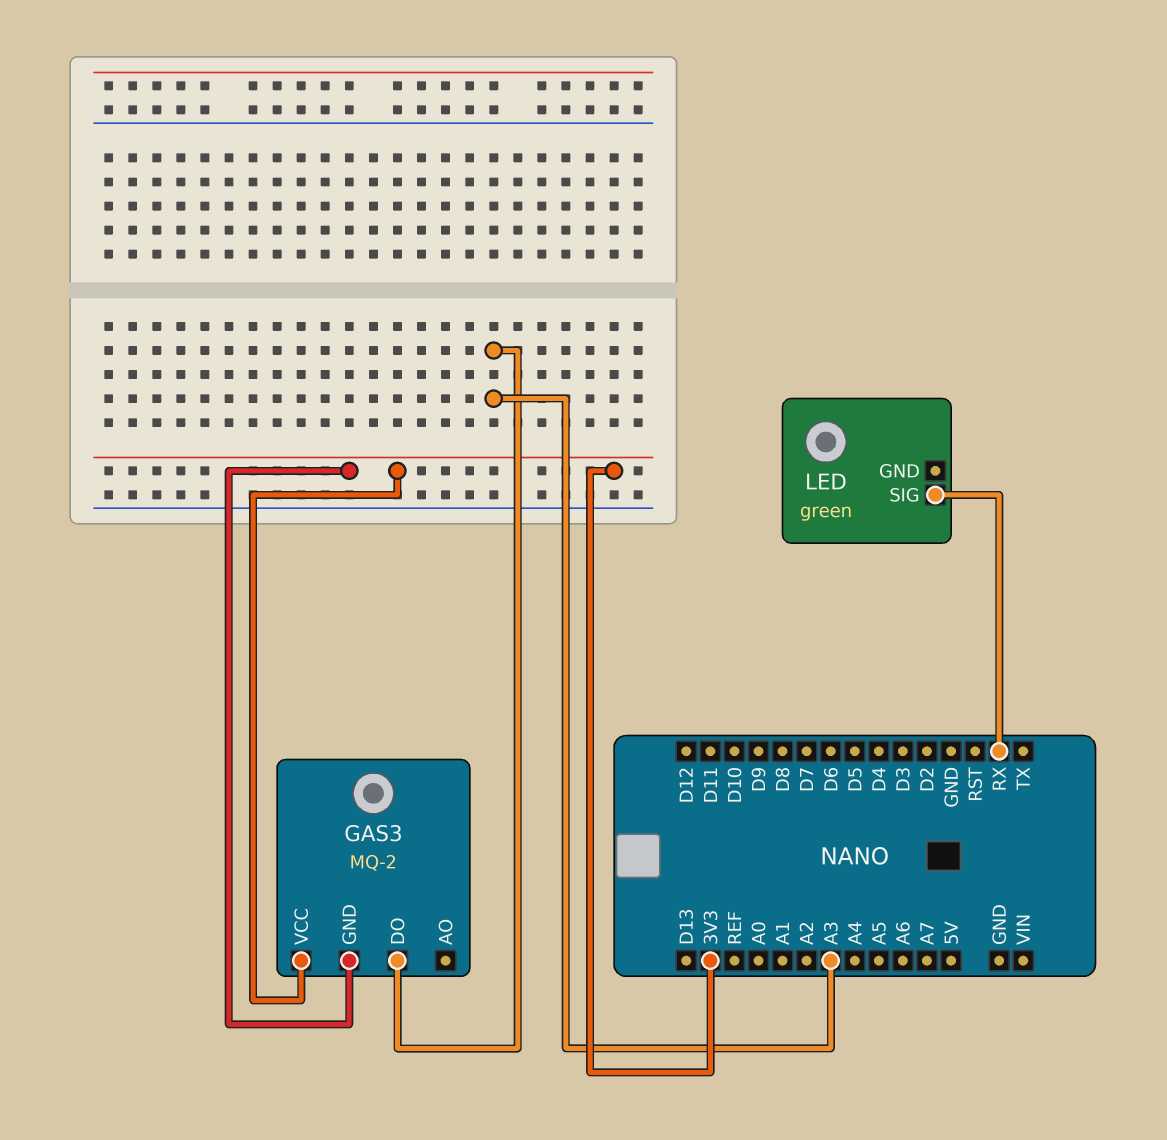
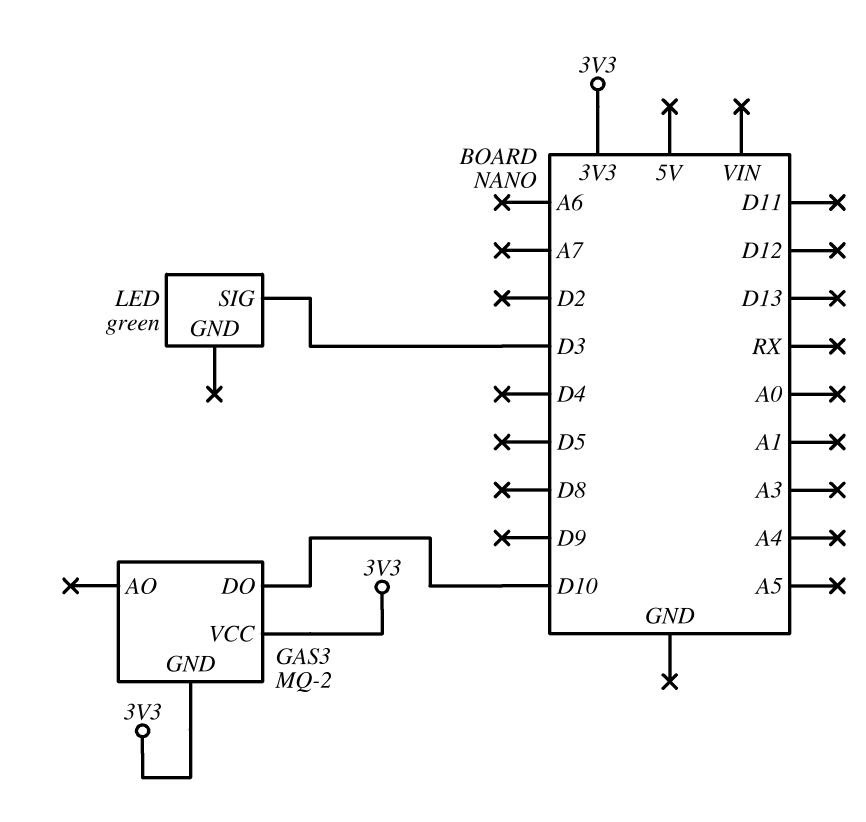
GAS3 pin DO: A3 -> D10
LED pin SIG: RX -> D3

